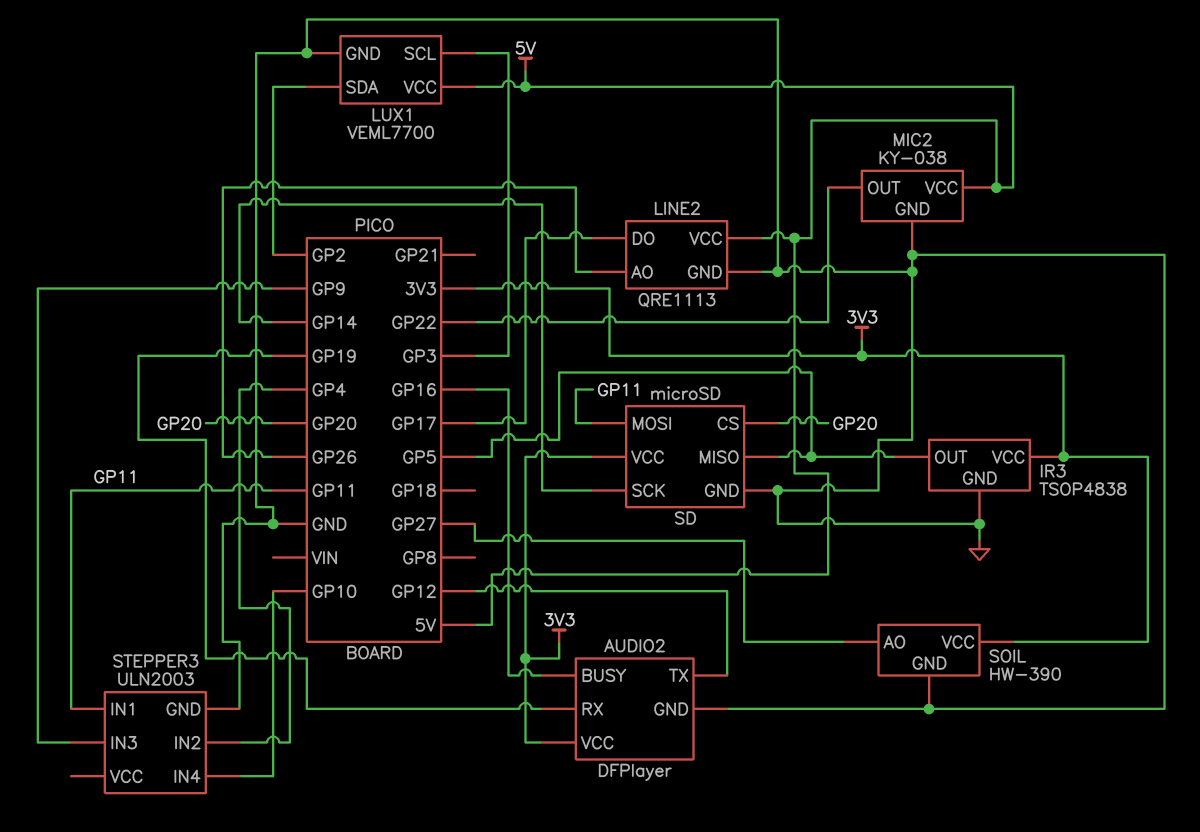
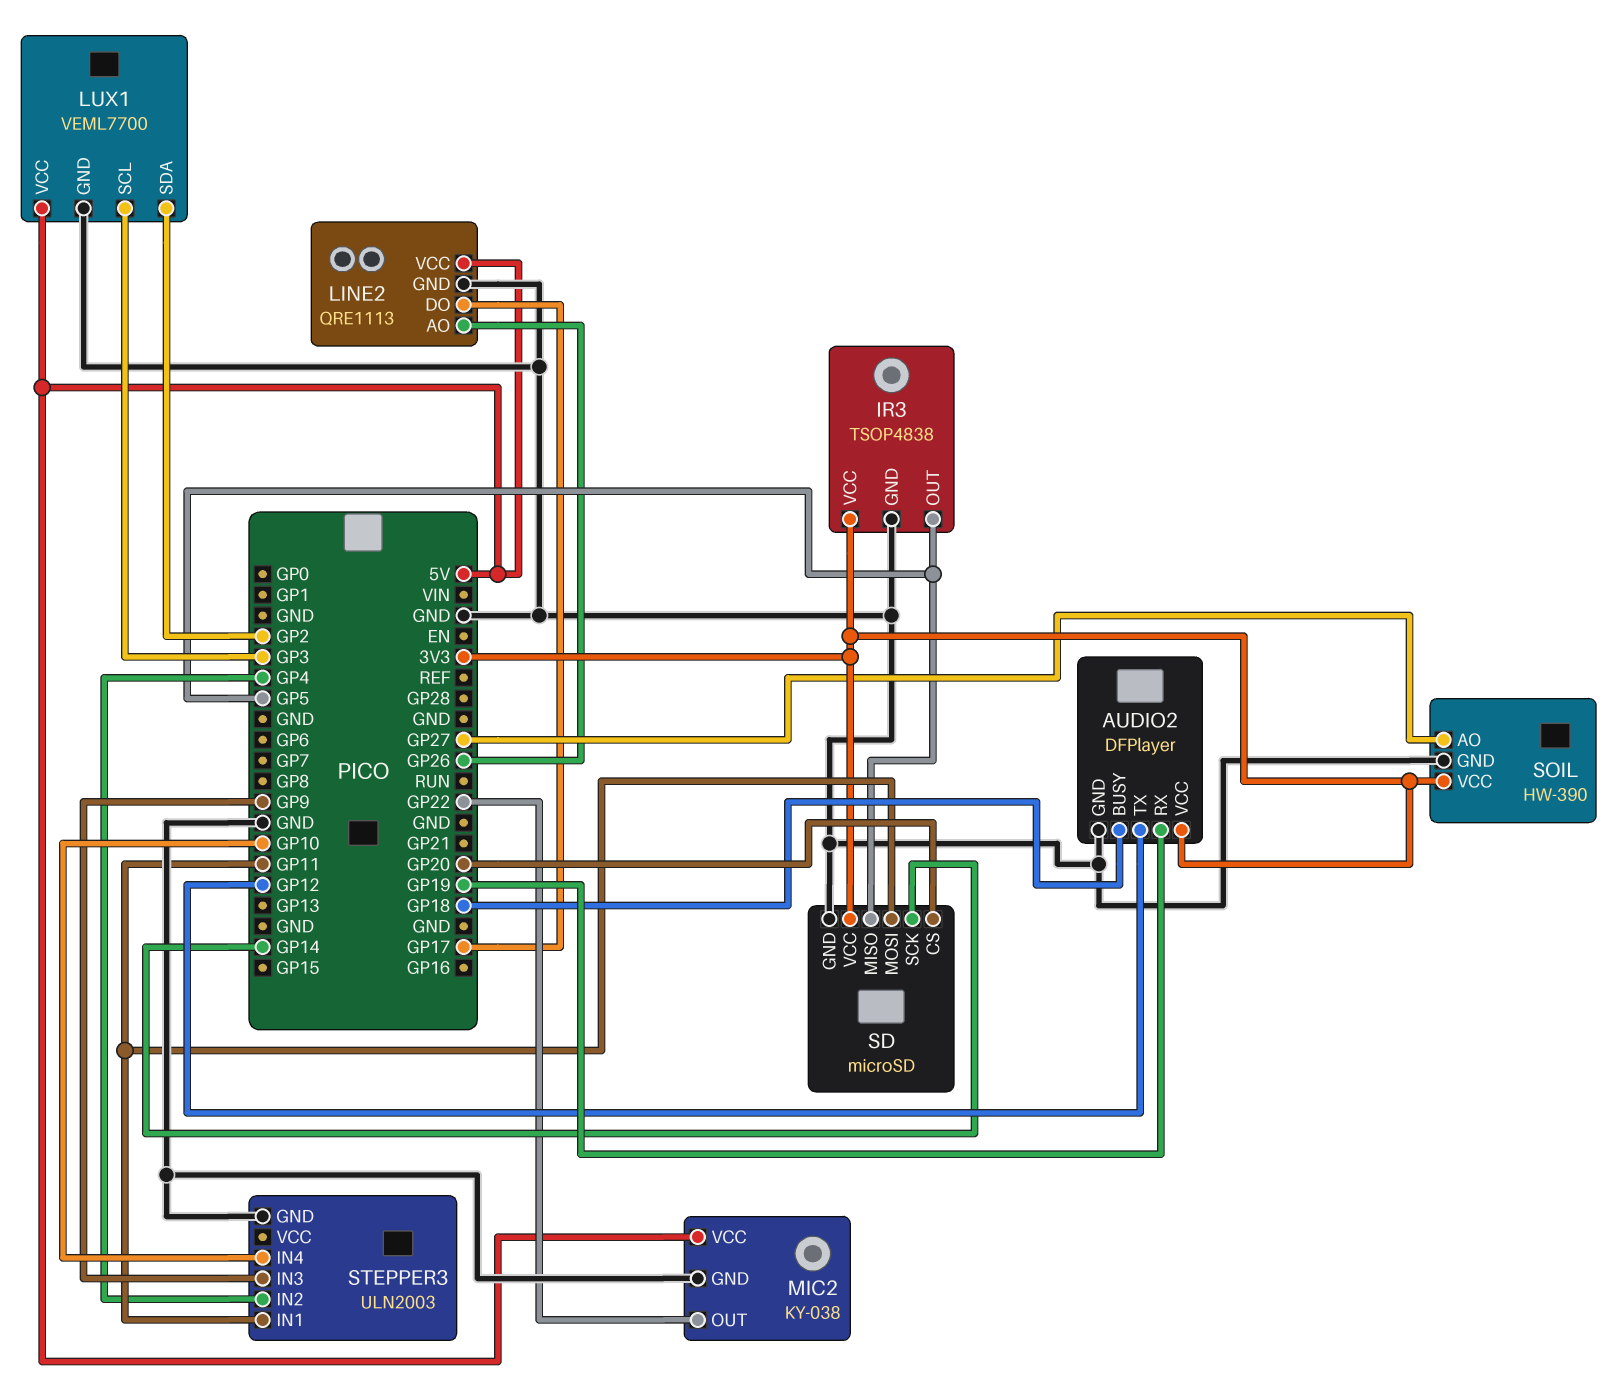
AUDIO2 pin BUSY: GP16 -> GP18

